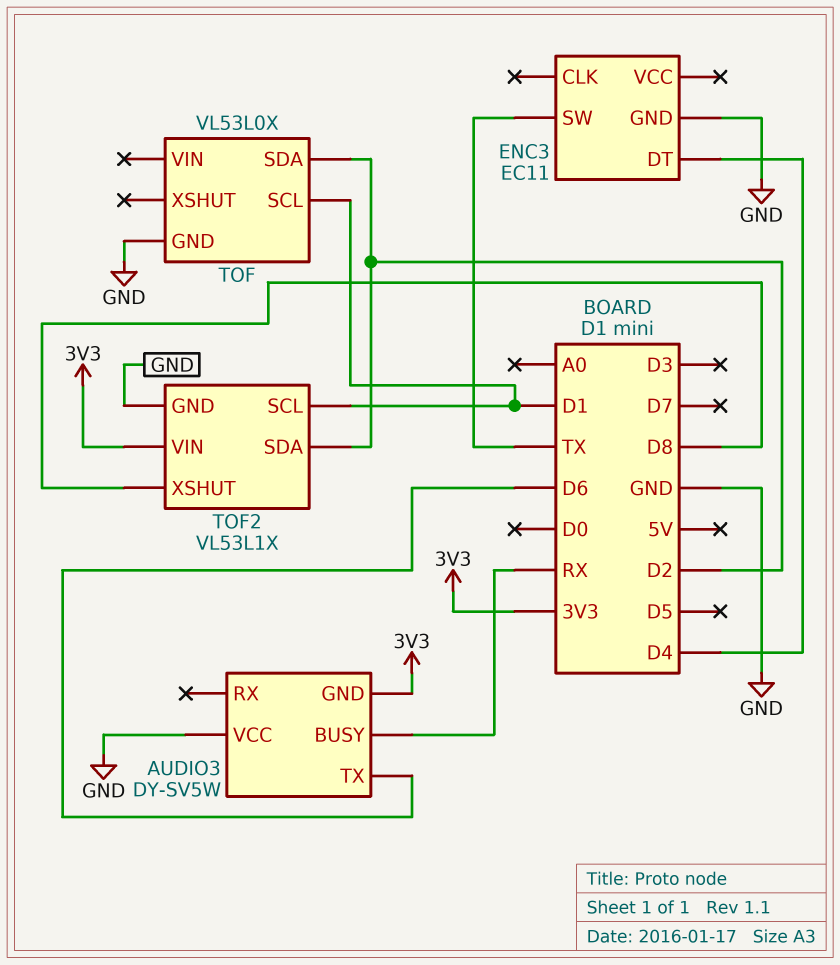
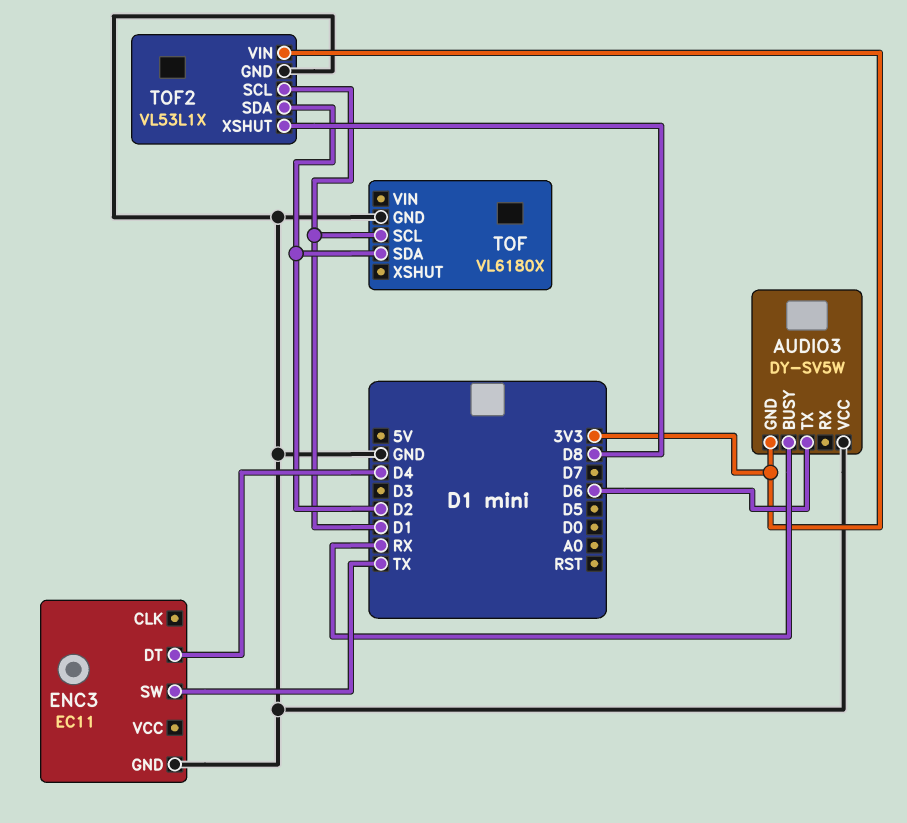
TOF: VL53L0X -> VL6180X

